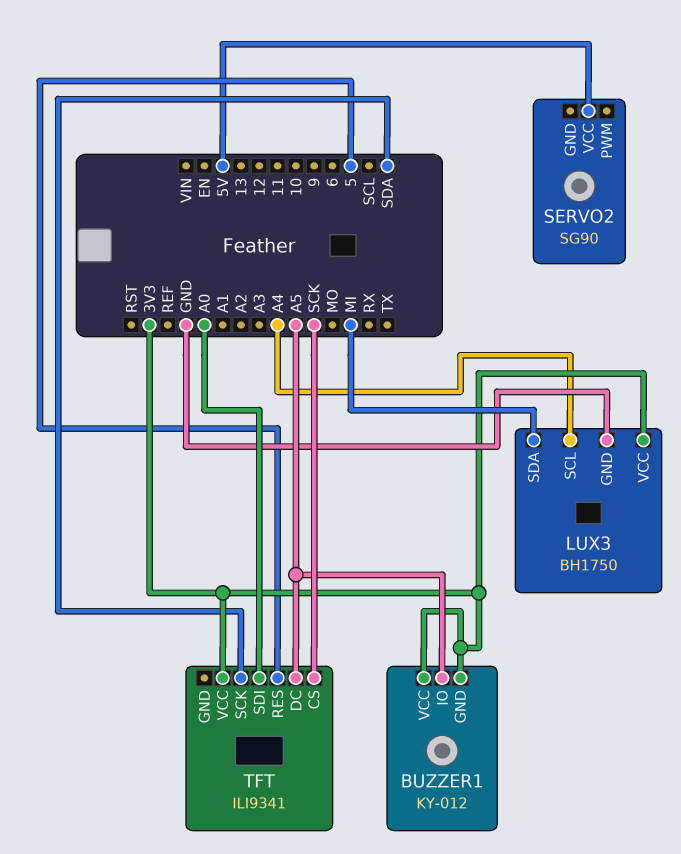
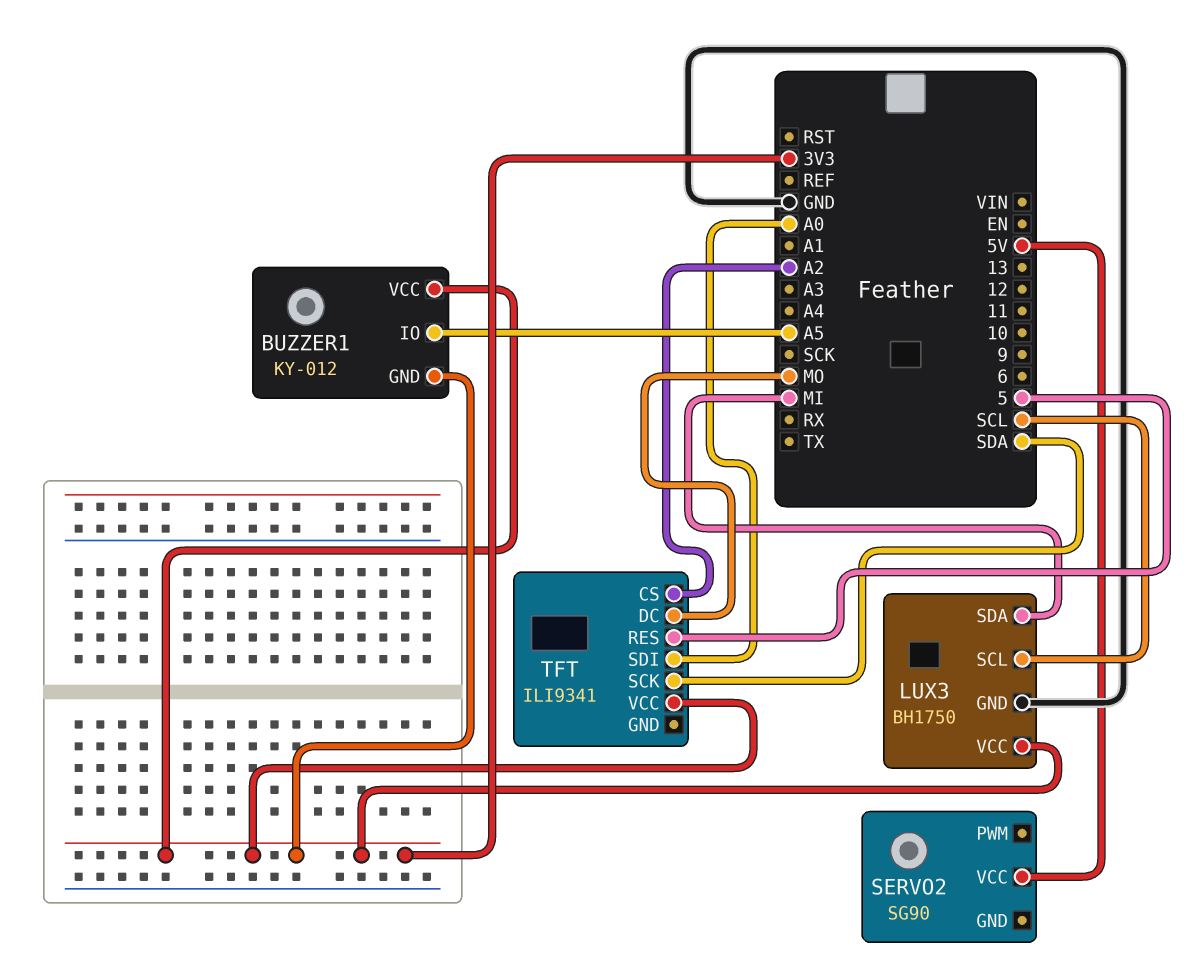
LUX3 pin SCL: A4 -> SCL
TFT pin CS: SCK -> A2
TFT pin DC: A5 -> MO

